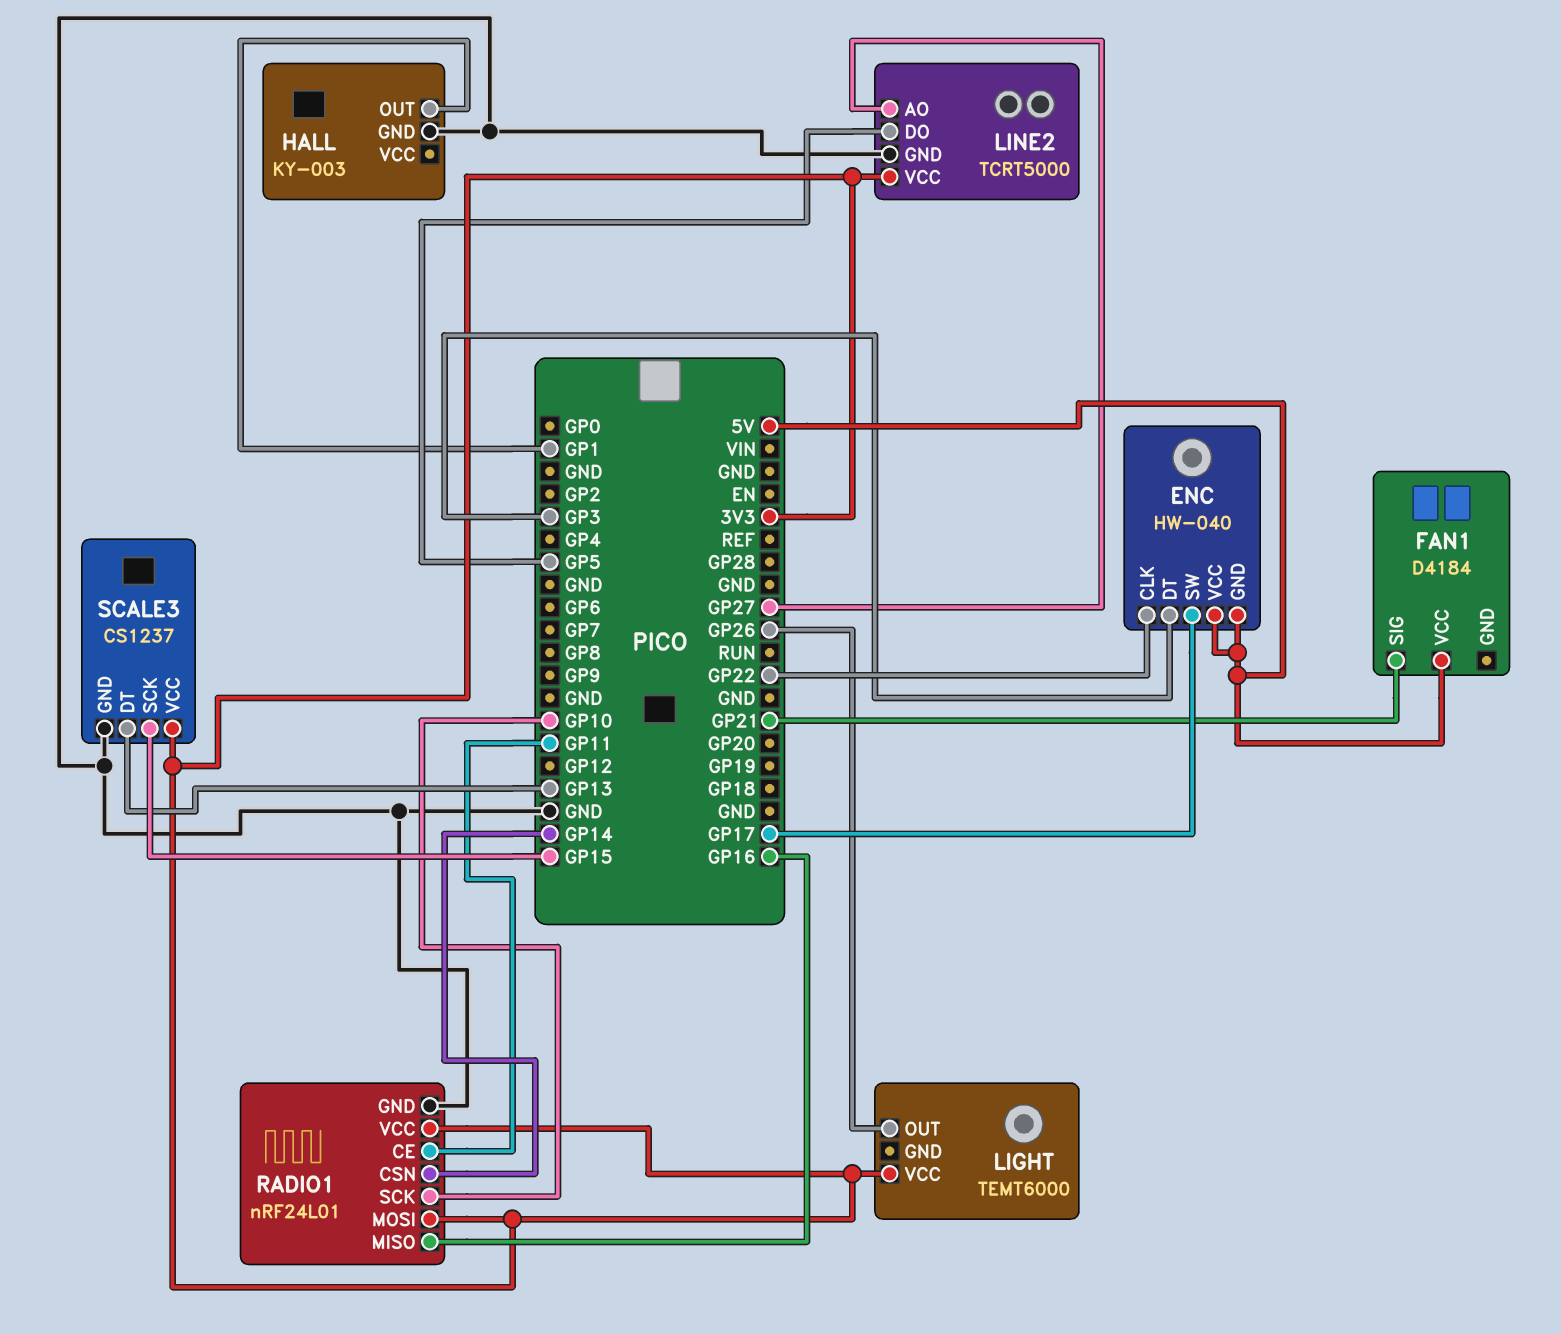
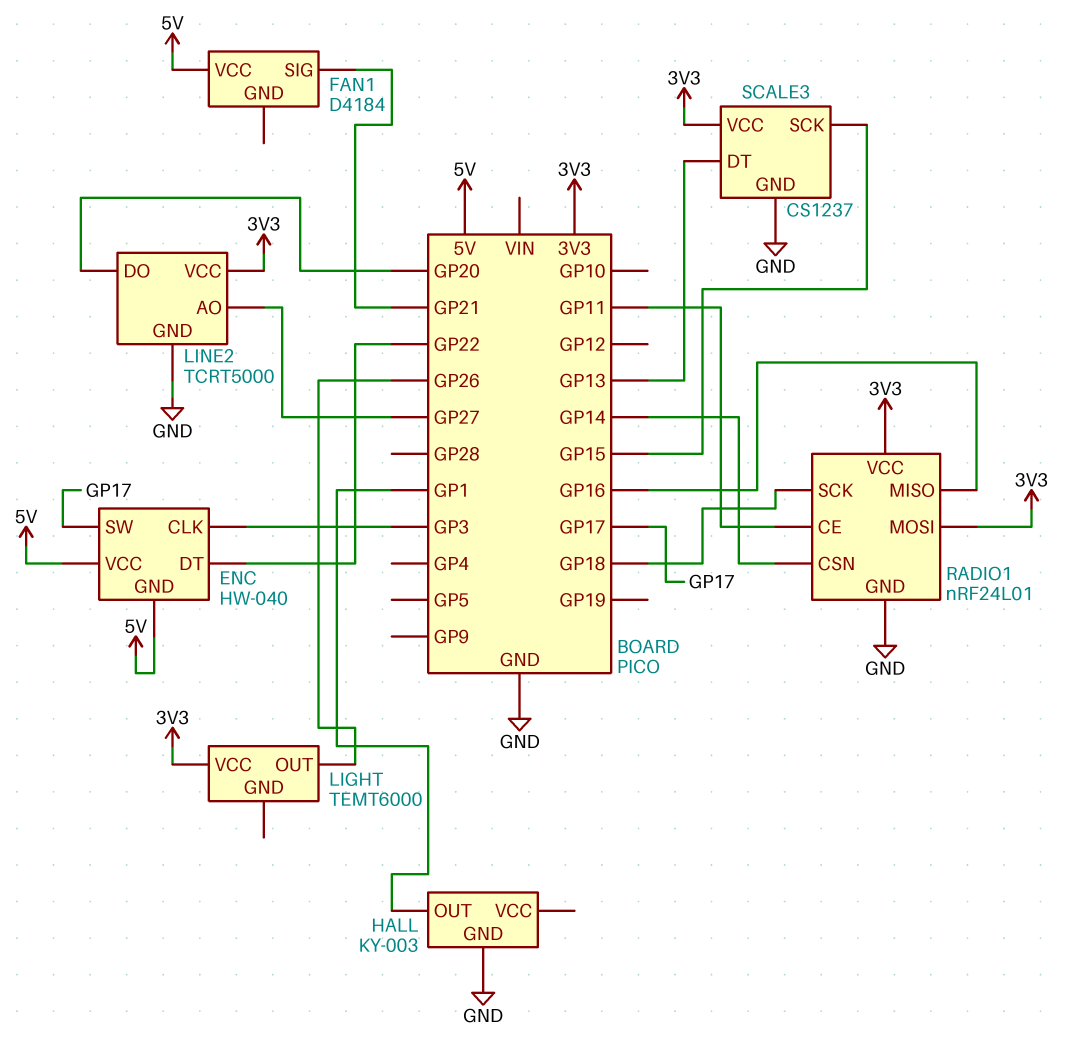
ENC pin CLK: GP22 -> GP3
ENC pin DT: GP3 -> GP22
LINE2 pin DO: GP5 -> GP20
RADIO1 pin SCK: GP10 -> GP18

